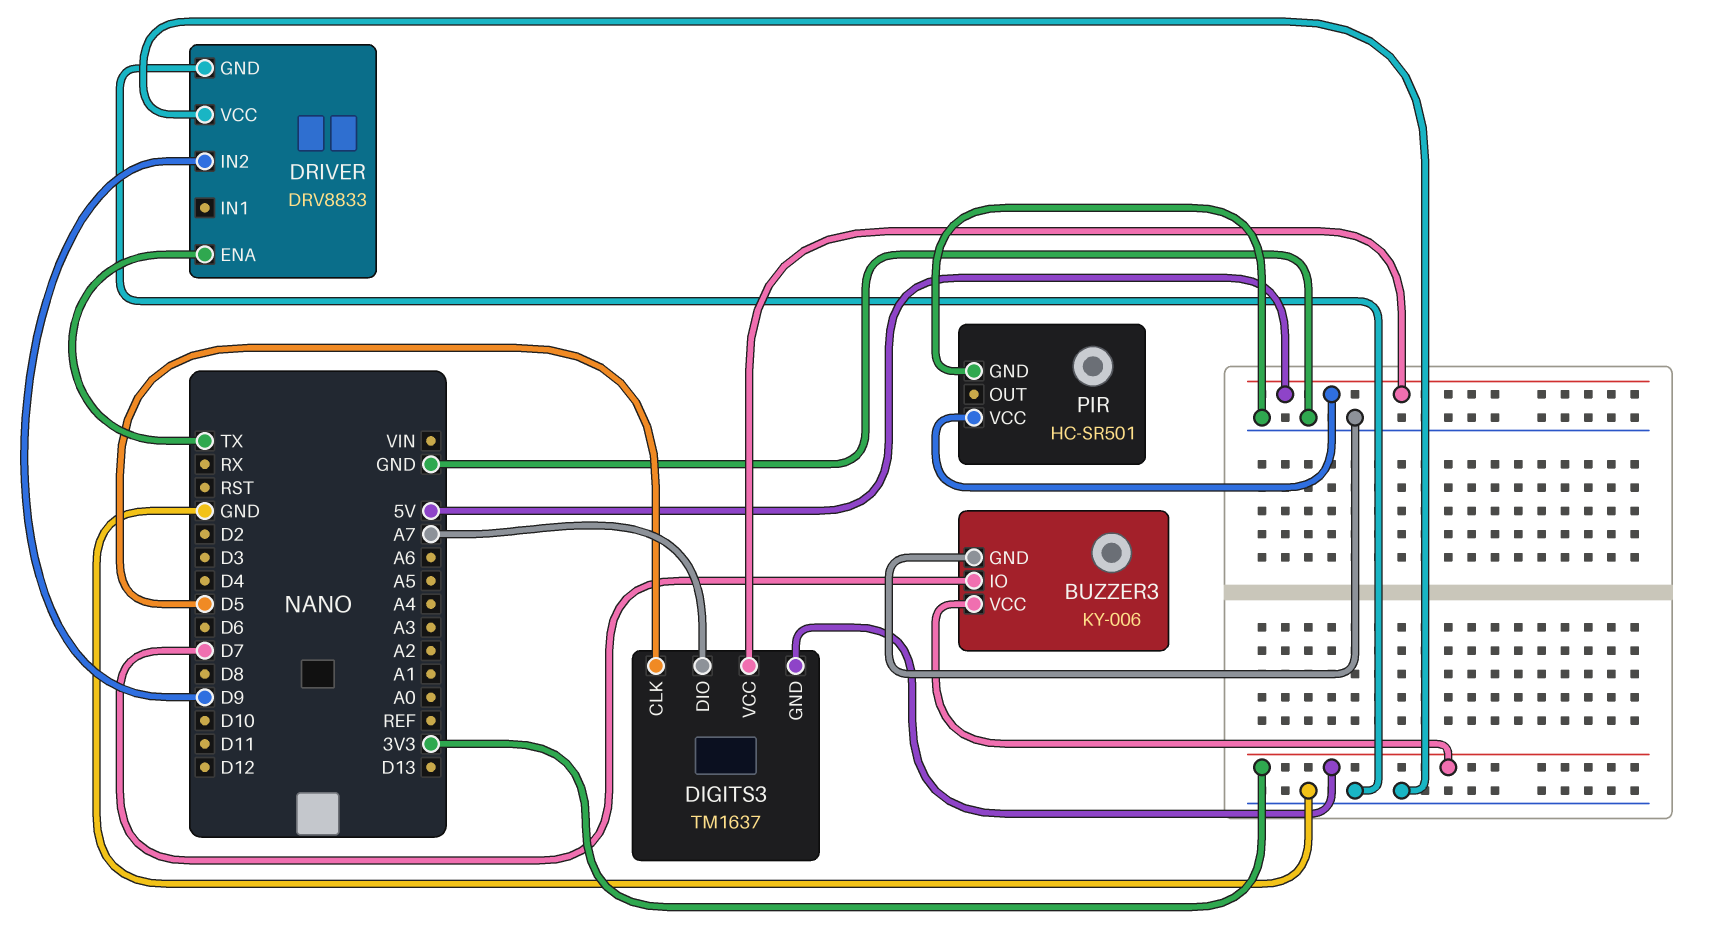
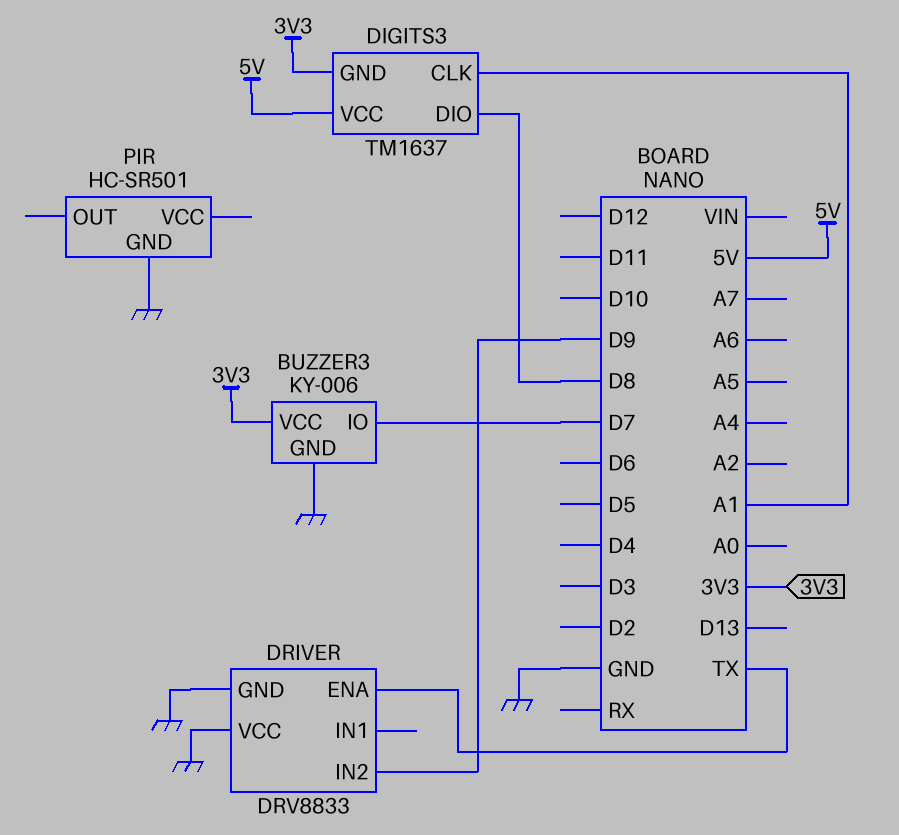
DIGITS3 pin CLK: D5 -> A1
DIGITS3 pin DIO: A7 -> D8
PIR pin VCC: 5V -> none

